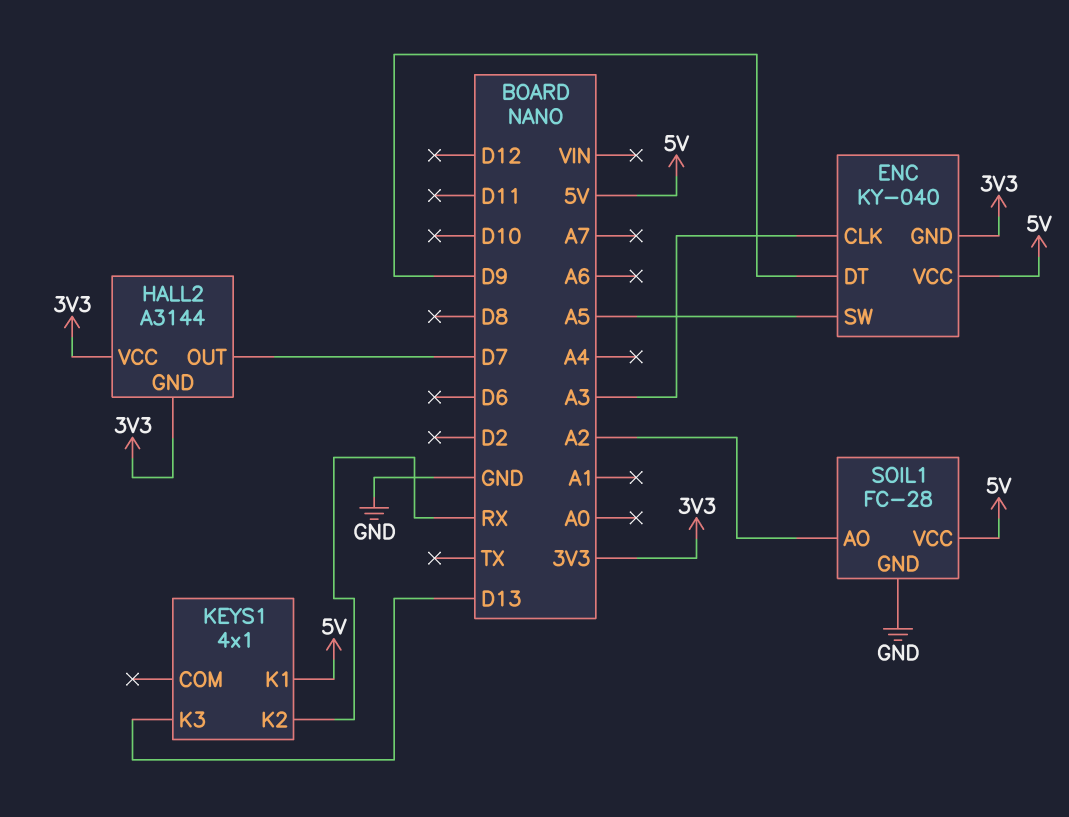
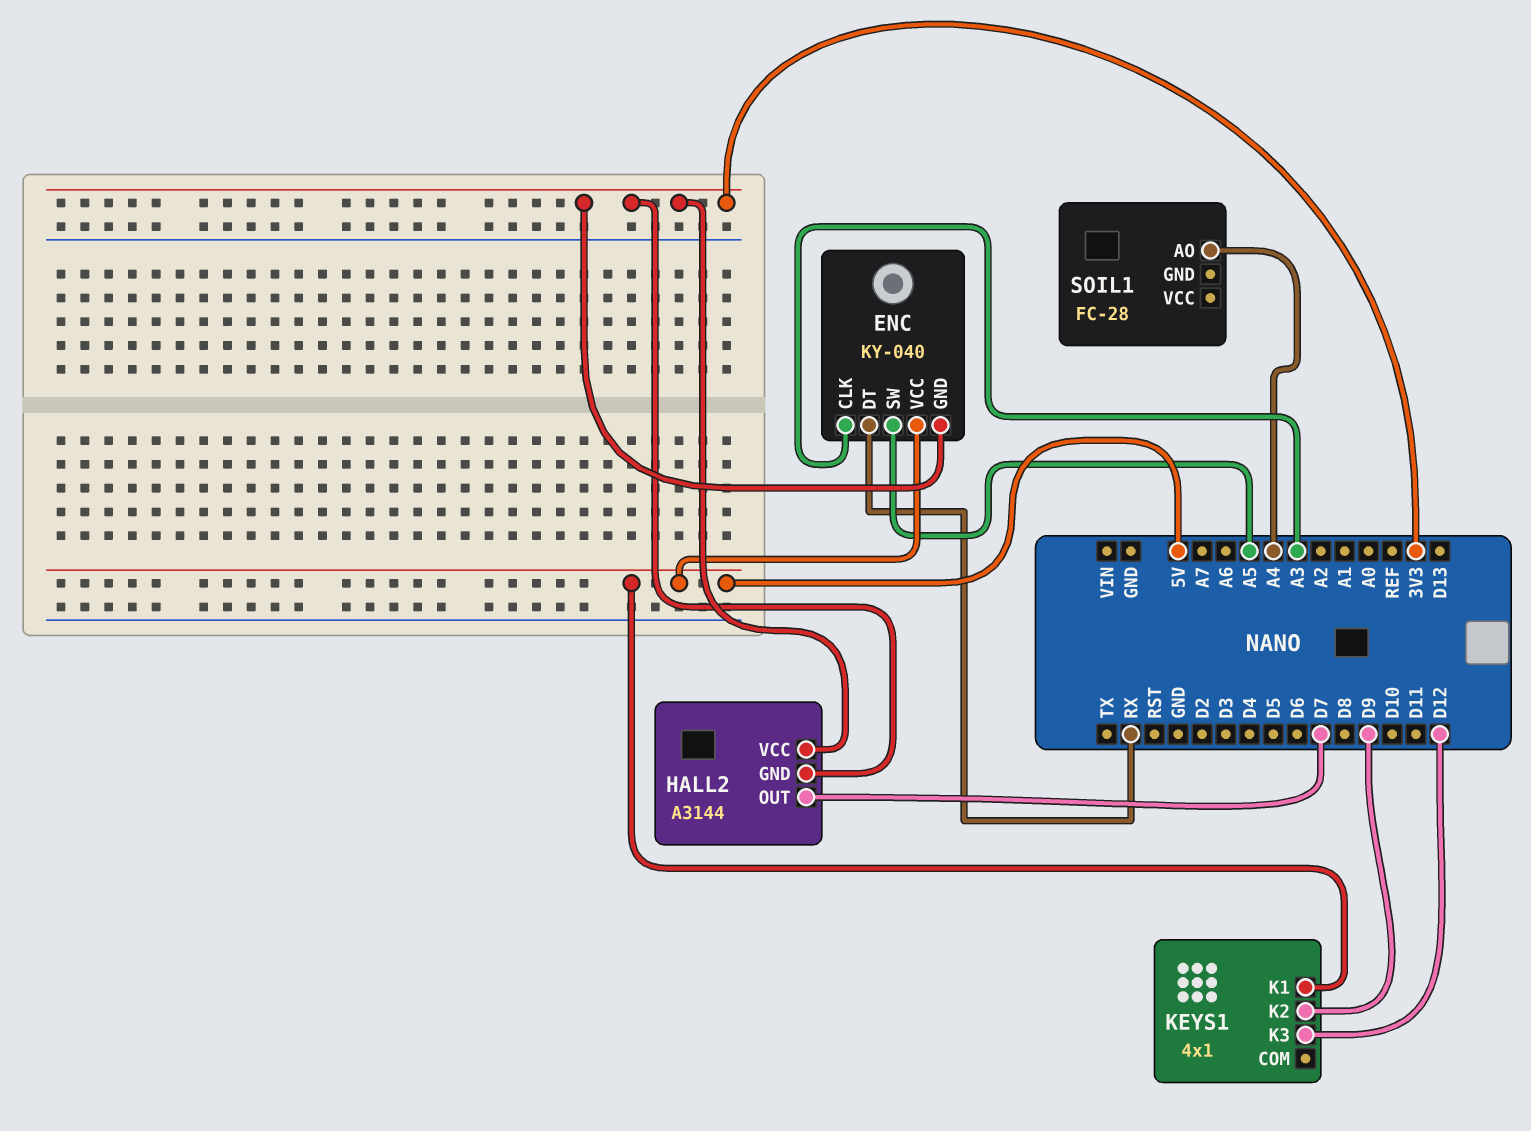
ENC pin DT: D9 -> RX
KEYS1 pin K2: RX -> D9
KEYS1 pin K3: D13 -> D12
SOIL1 pin AO: A2 -> A4
SOIL1 pin GND: GND -> none
SOIL1 pin VCC: 5V -> none

